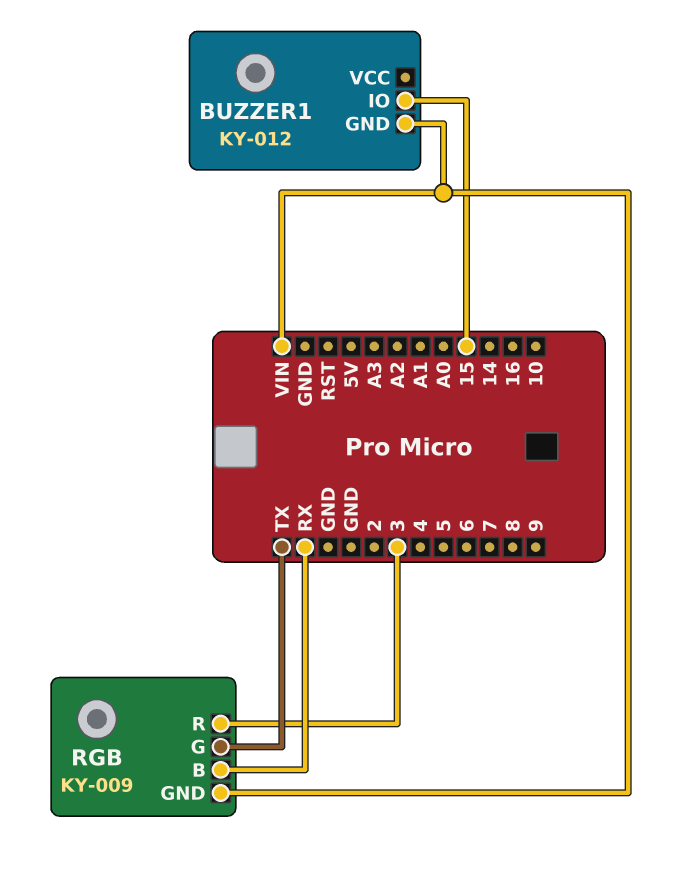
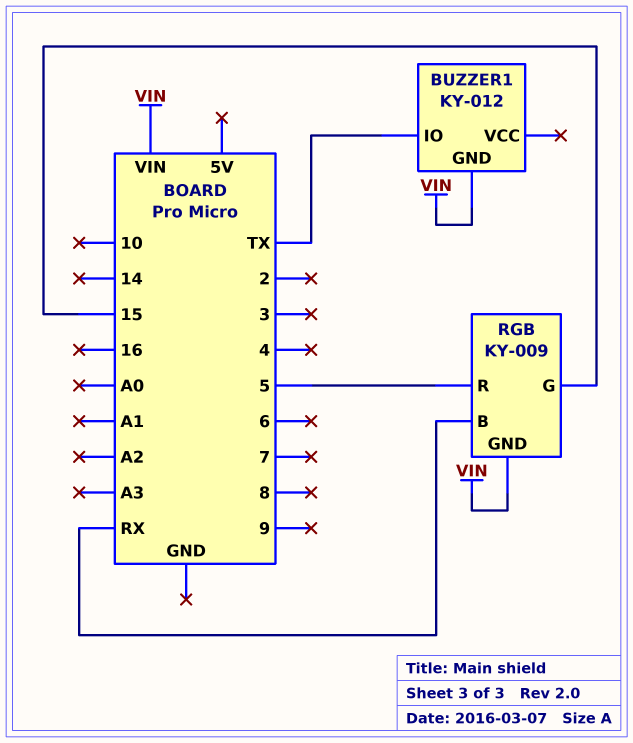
BUZZER1 pin IO: 15 -> TX
RGB pin G: TX -> 15
RGB pin R: 3 -> 5

